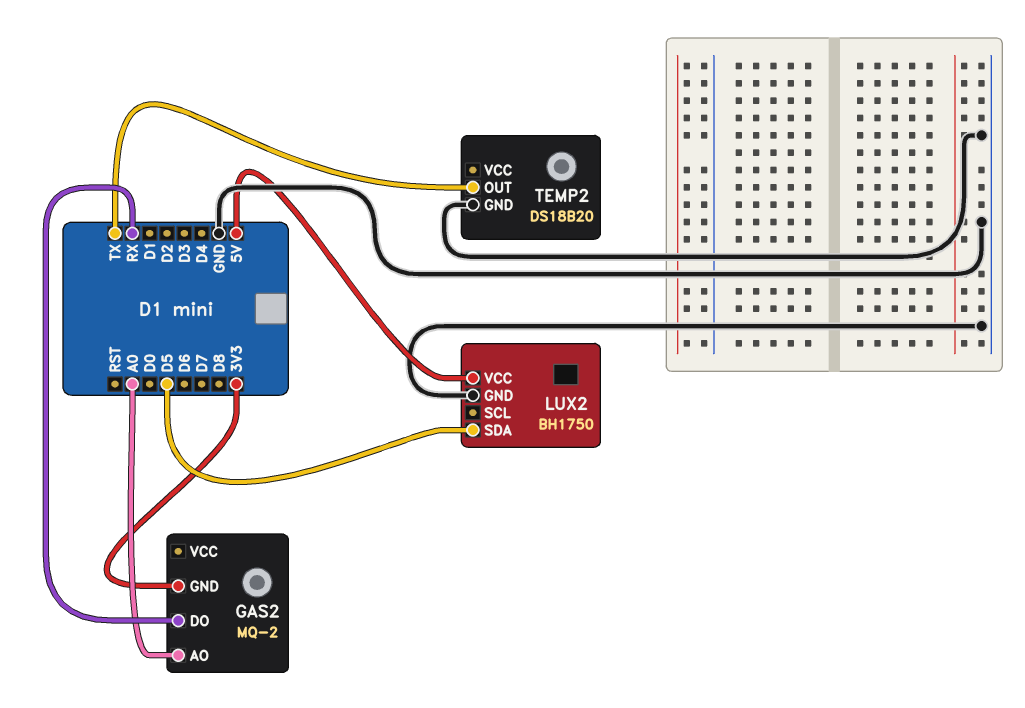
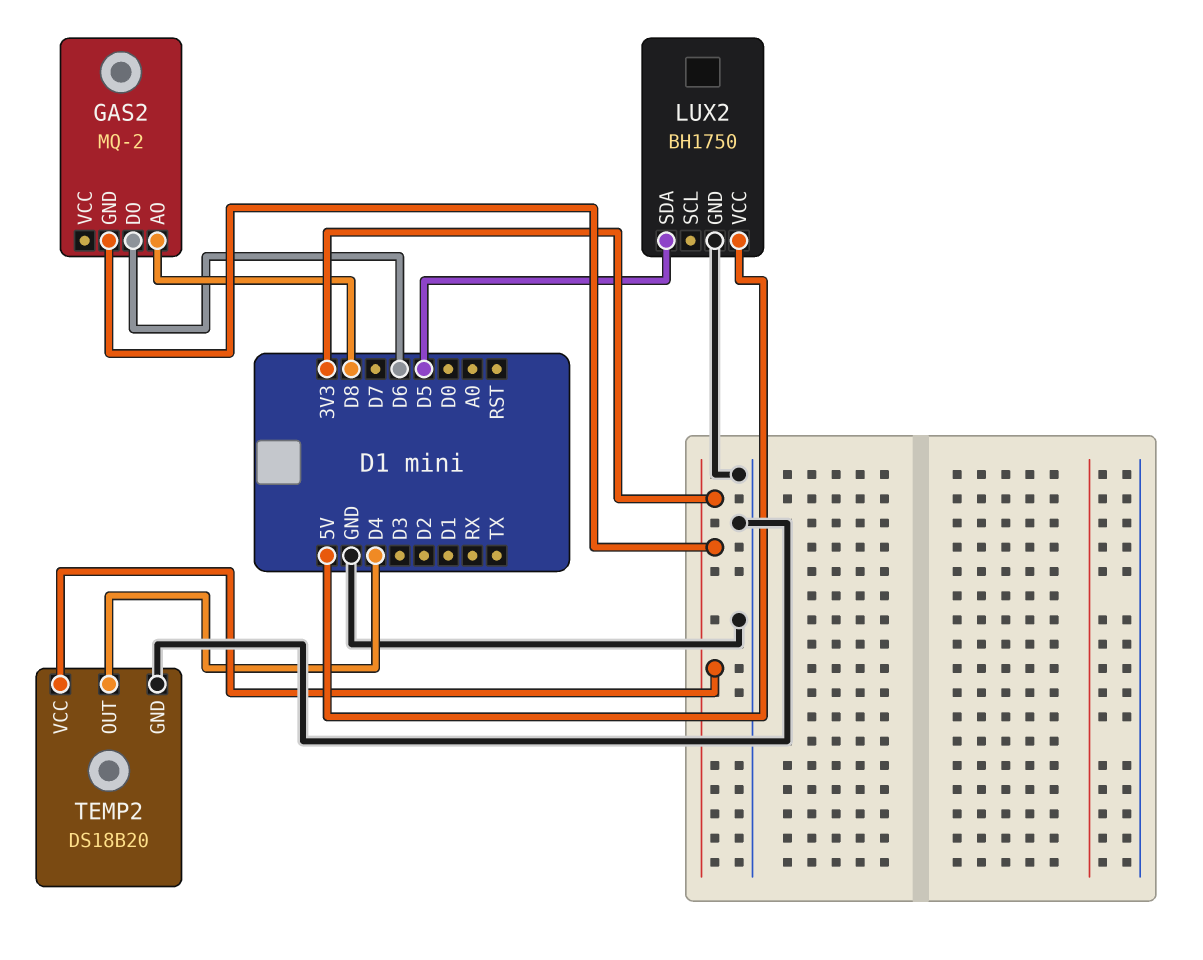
GAS2 pin AO: A0 -> D8
GAS2 pin DO: RX -> D6
TEMP2 pin OUT: TX -> D4
TEMP2 pin VCC: none -> 3V3

